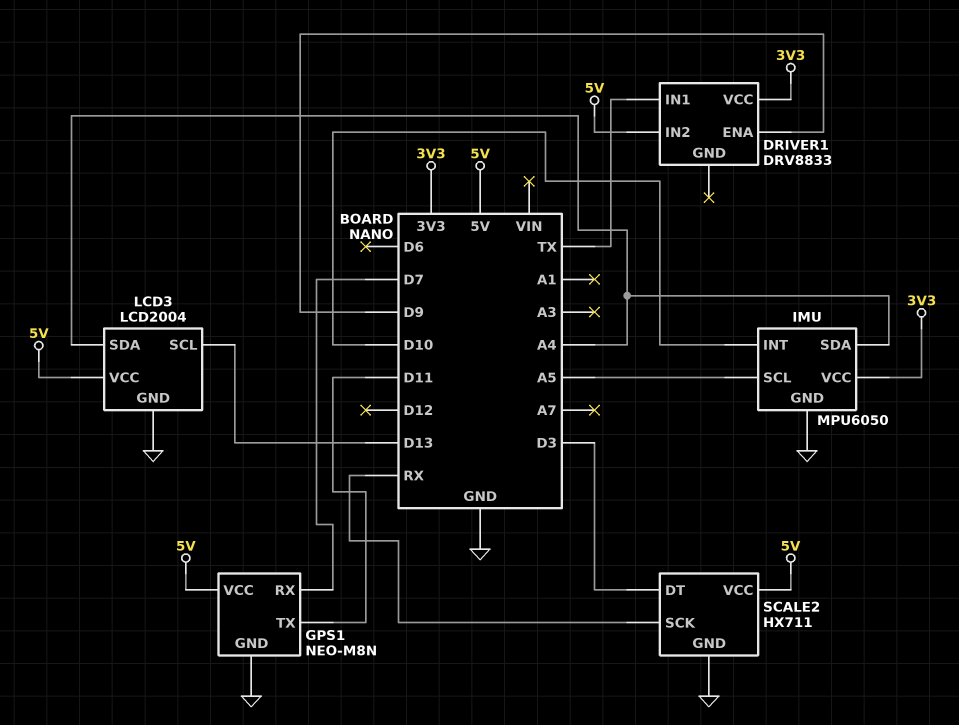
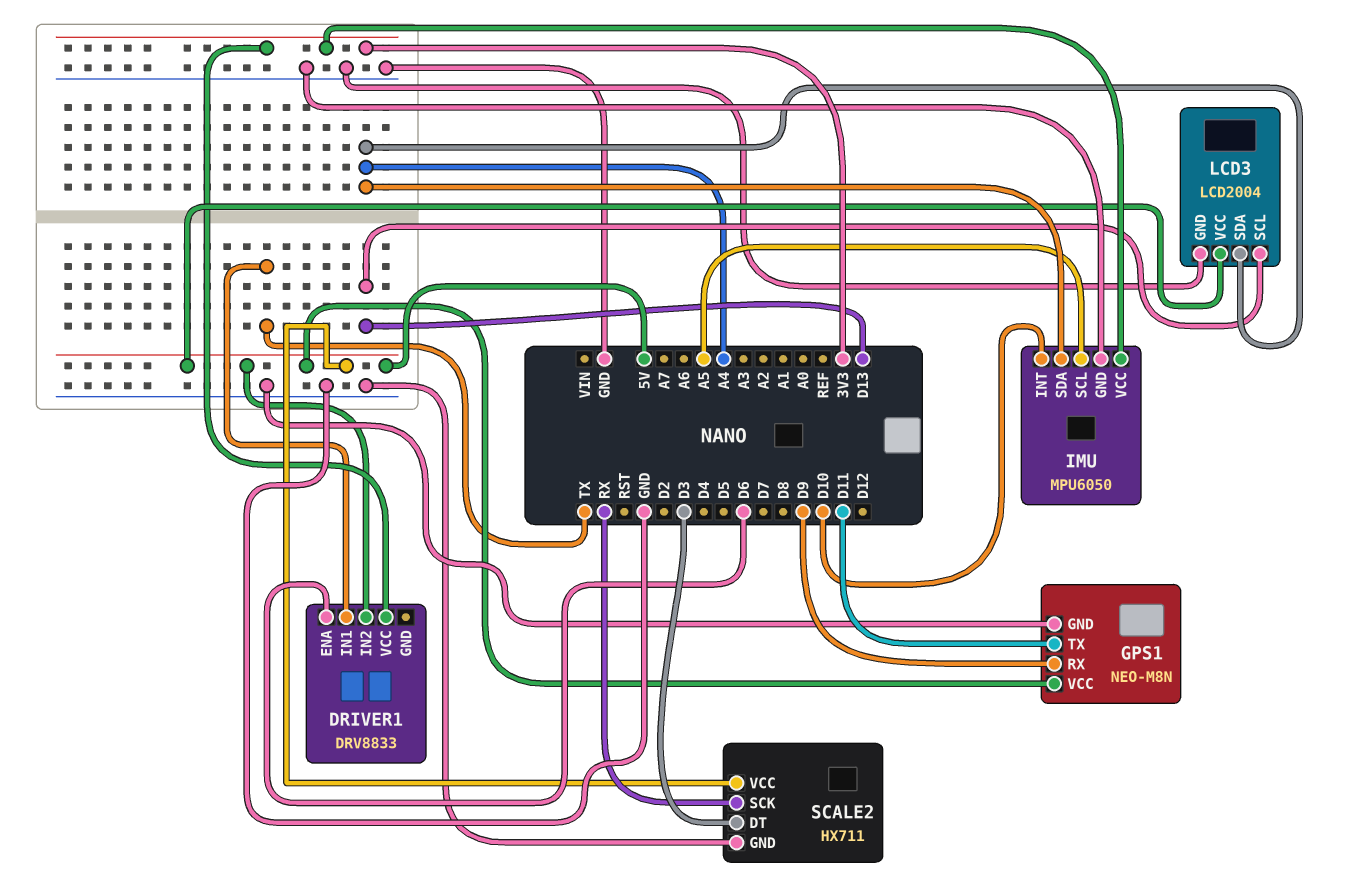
DRIVER1 pin ENA: D9 -> D6
GPS1 pin RX: D7 -> D9

